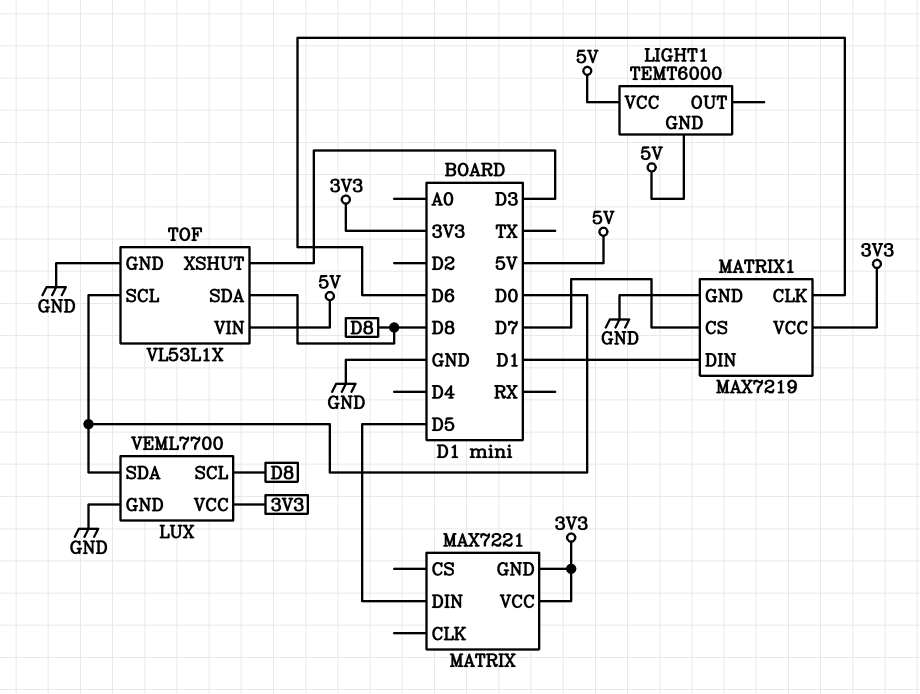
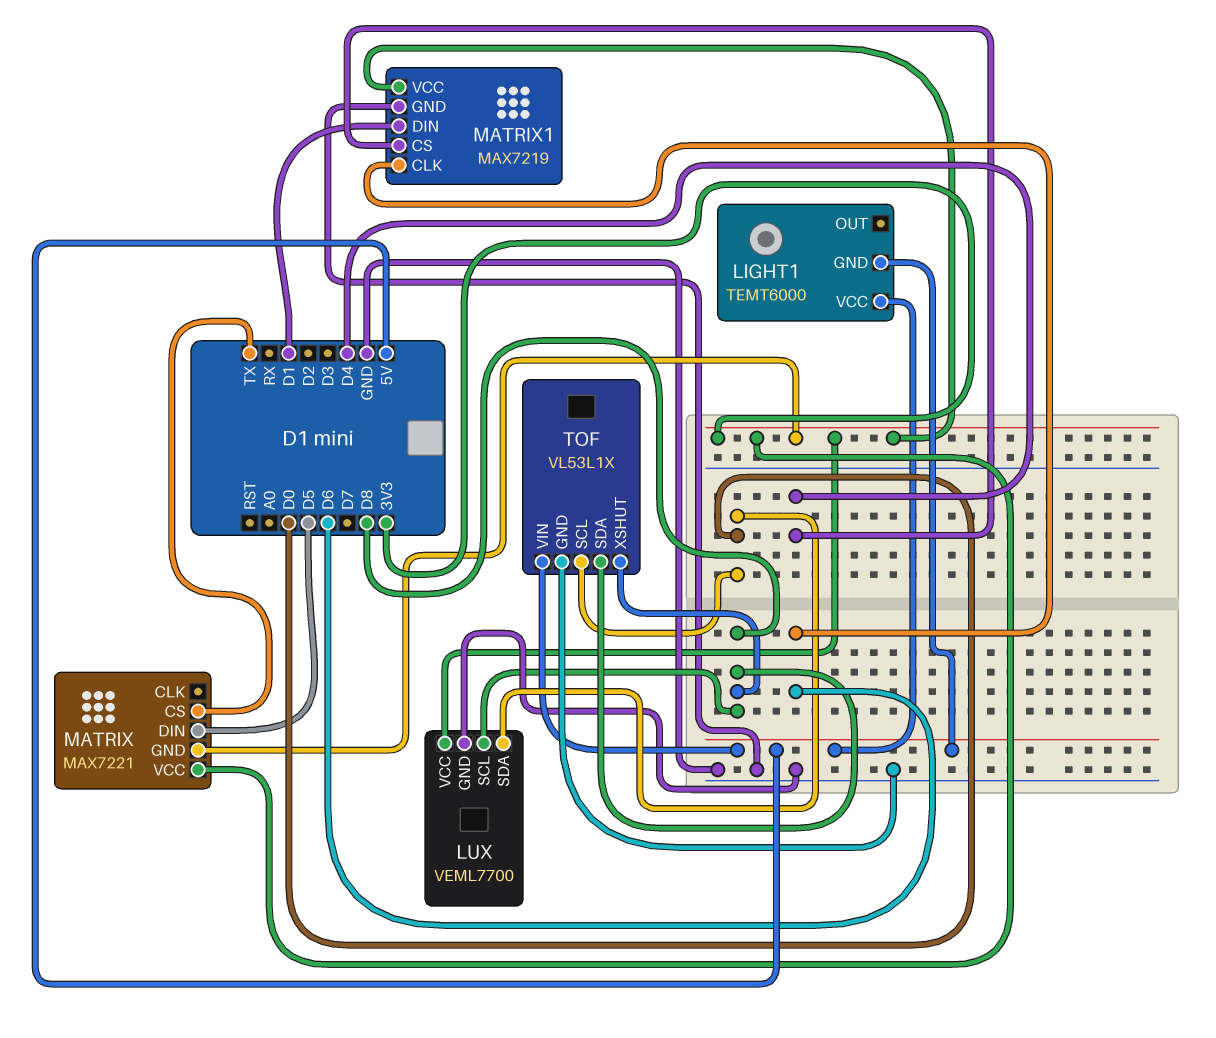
MATRIX pin CS: none -> TX
MATRIX1 pin CS: D7 -> D4
TOF pin XSHUT: D3 -> D8

